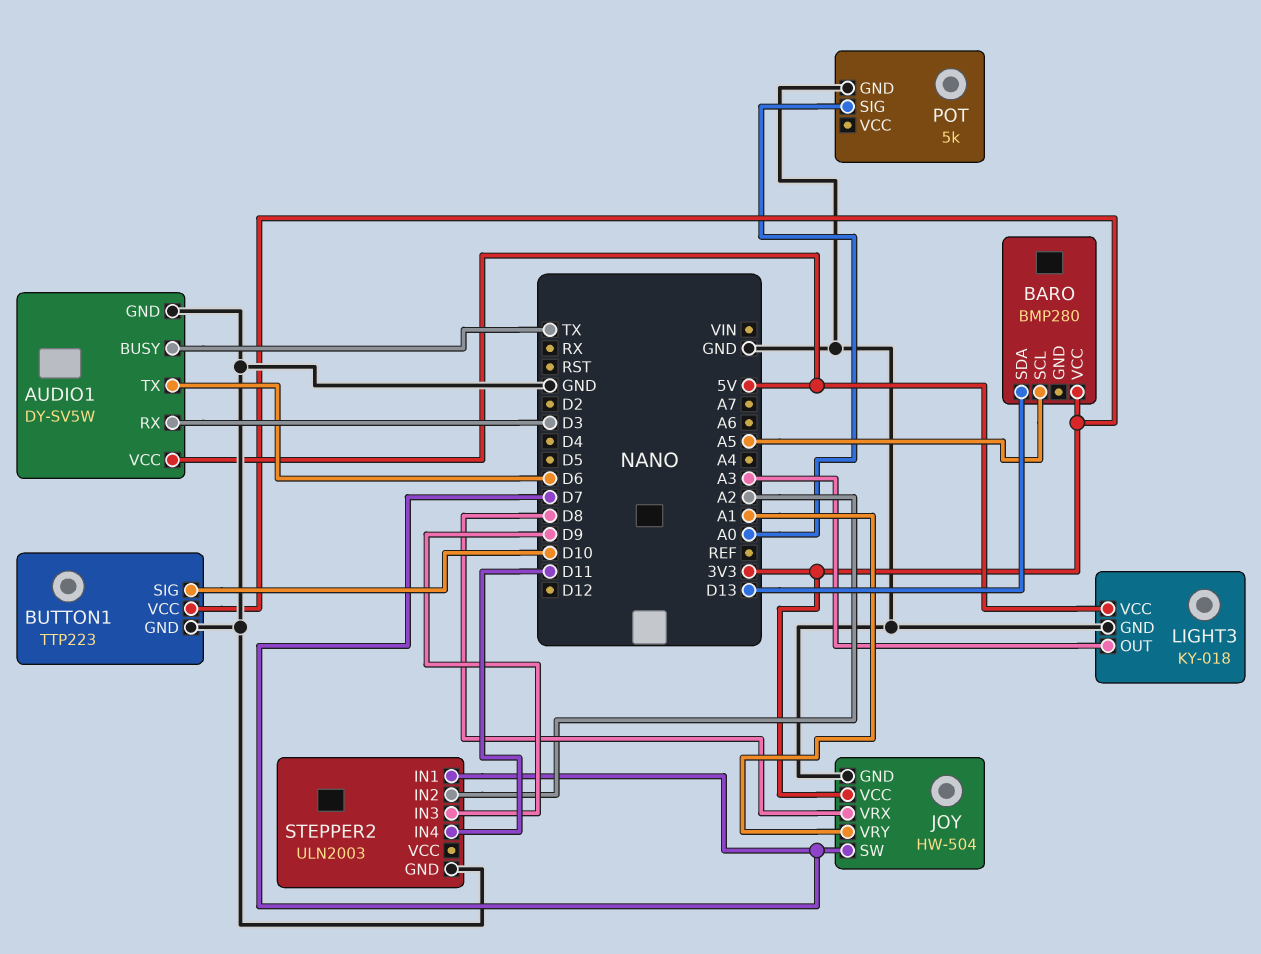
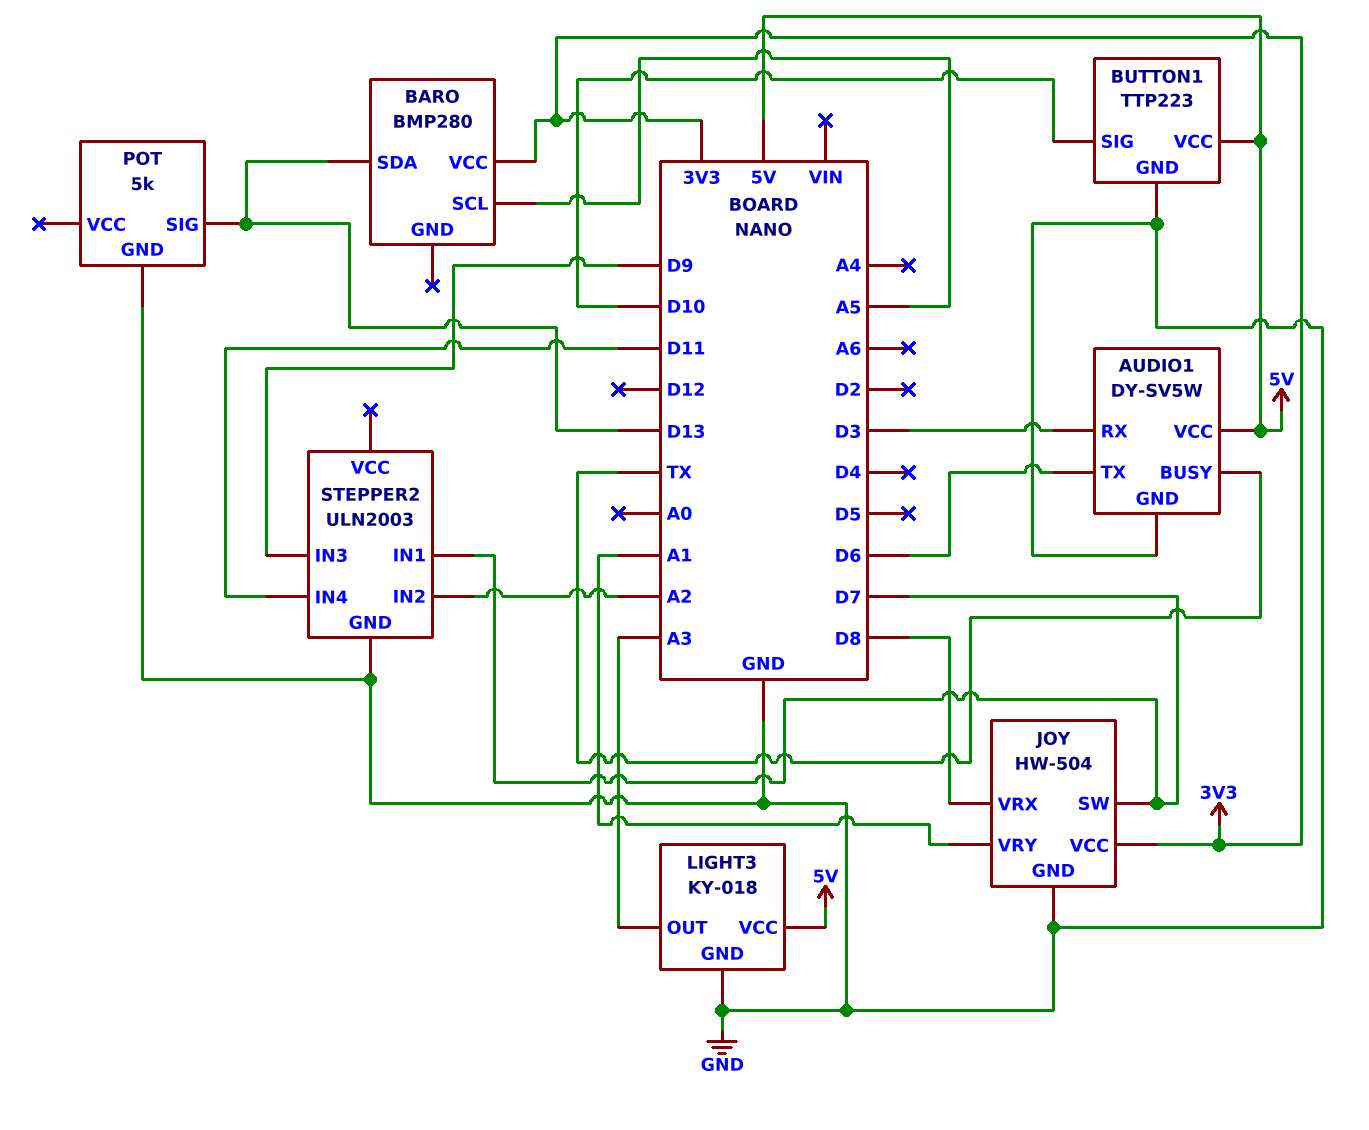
BUTTON1 pin VCC: 3V3 -> 5V
POT pin SIG: A0 -> D13

